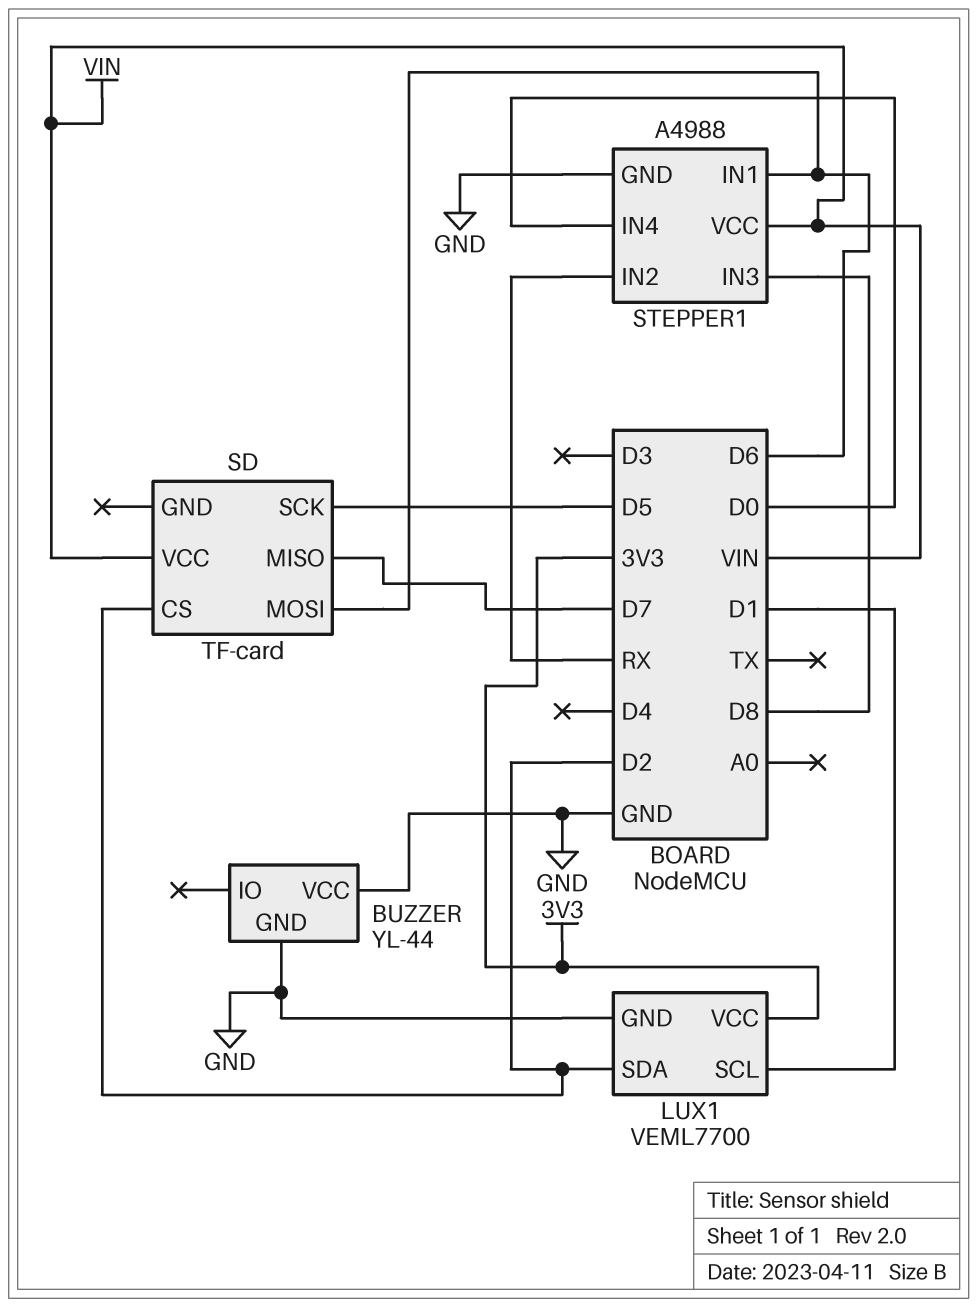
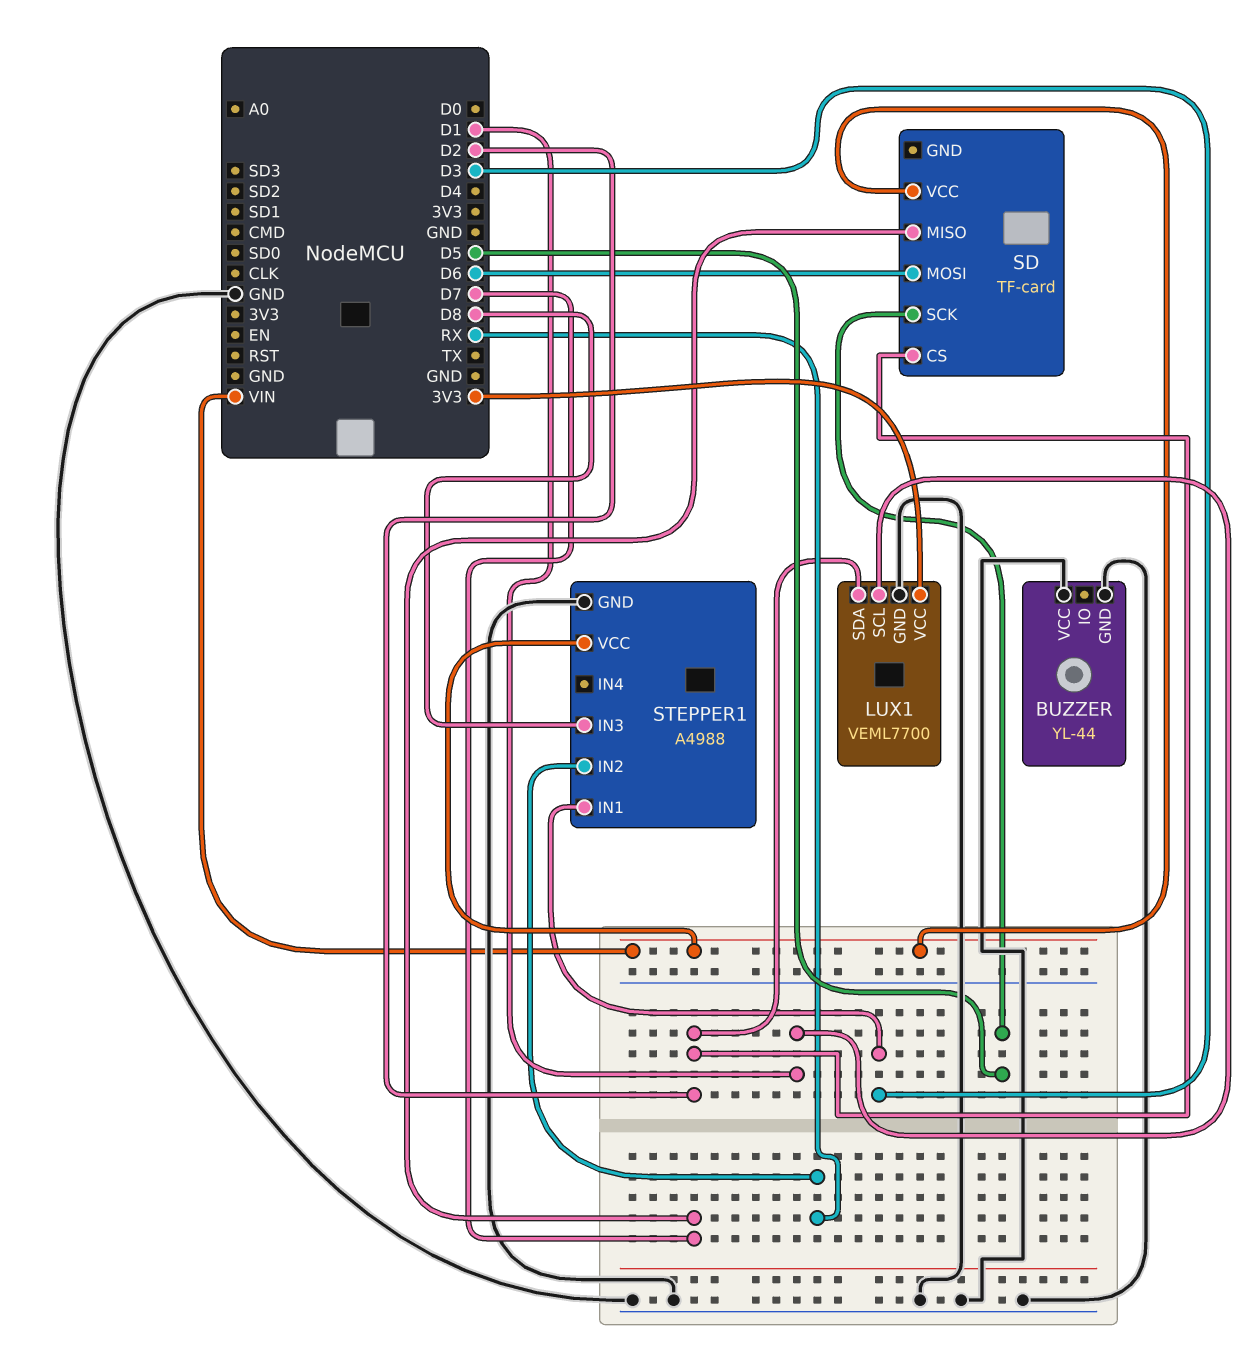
STEPPER1 pin IN1: D6 -> D3
STEPPER1 pin IN4: D0 -> none

